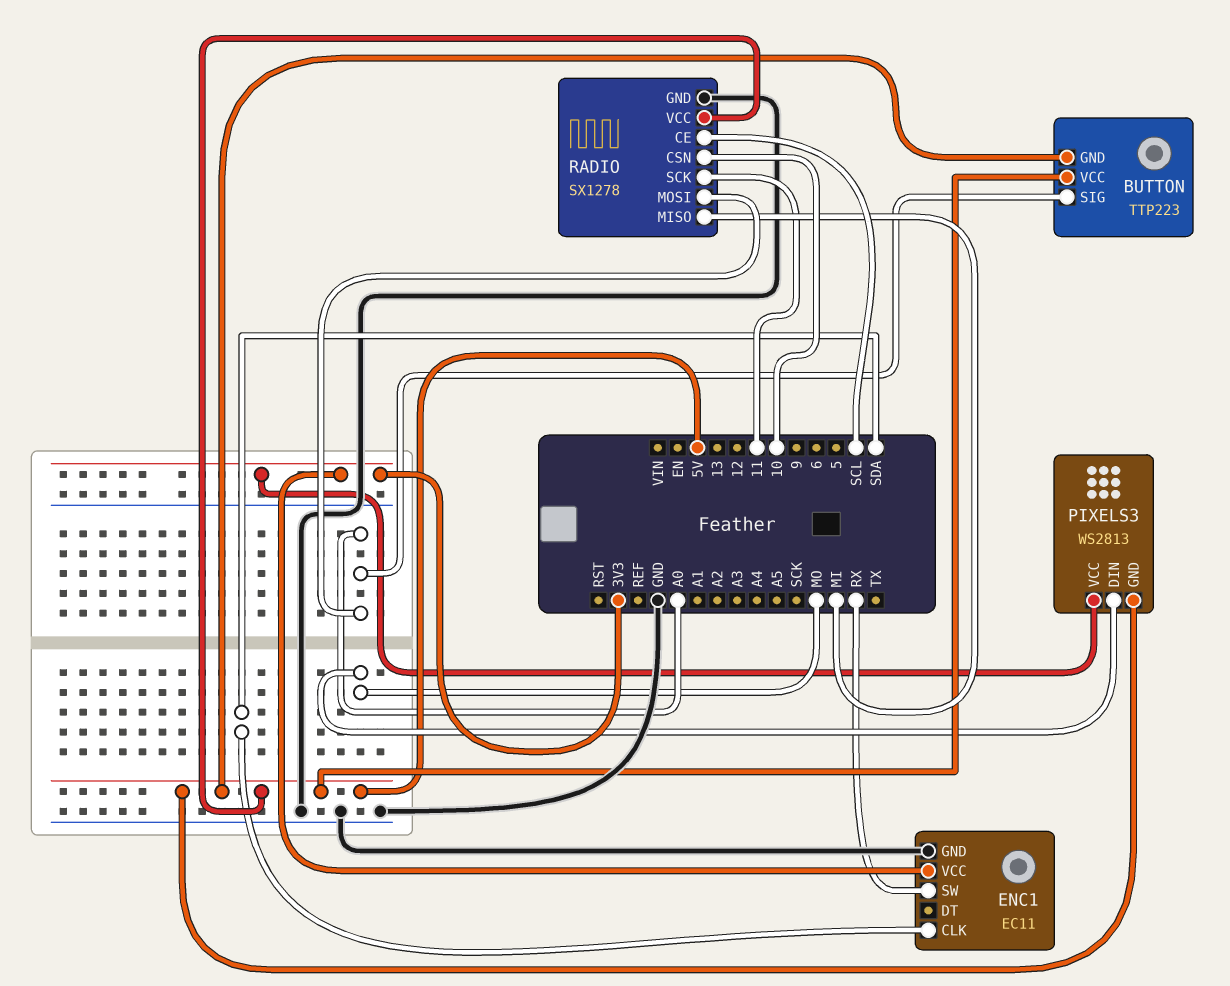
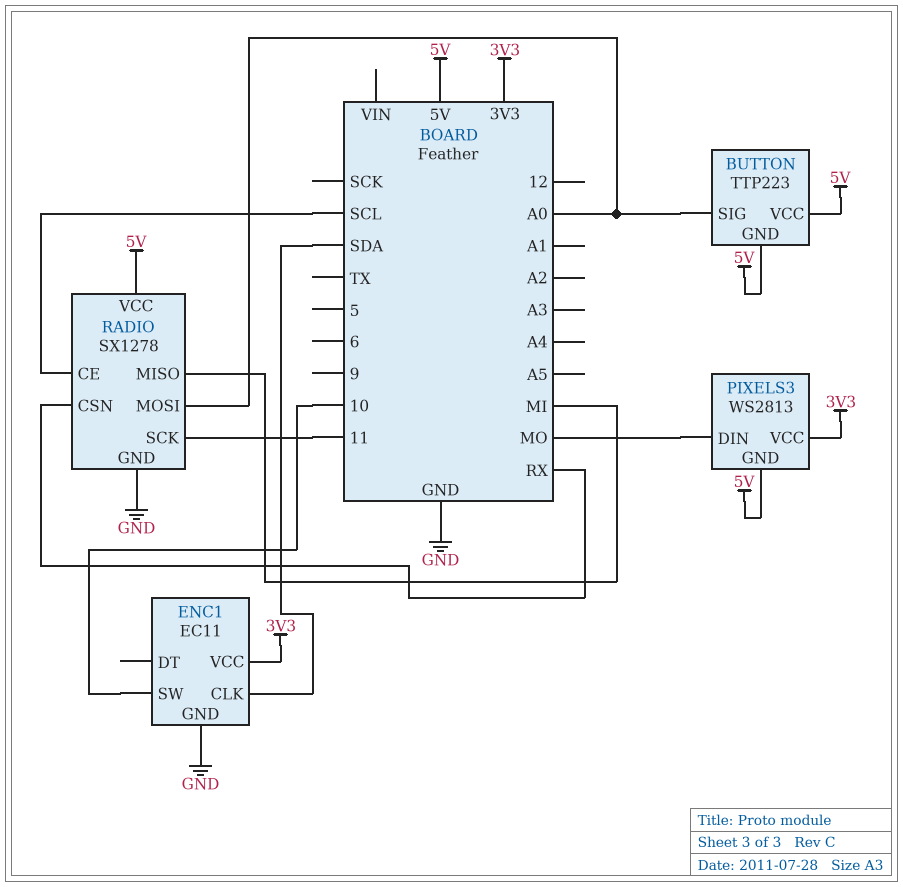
ENC1 pin SW: RX -> 10
RADIO pin CSN: 10 -> RX

